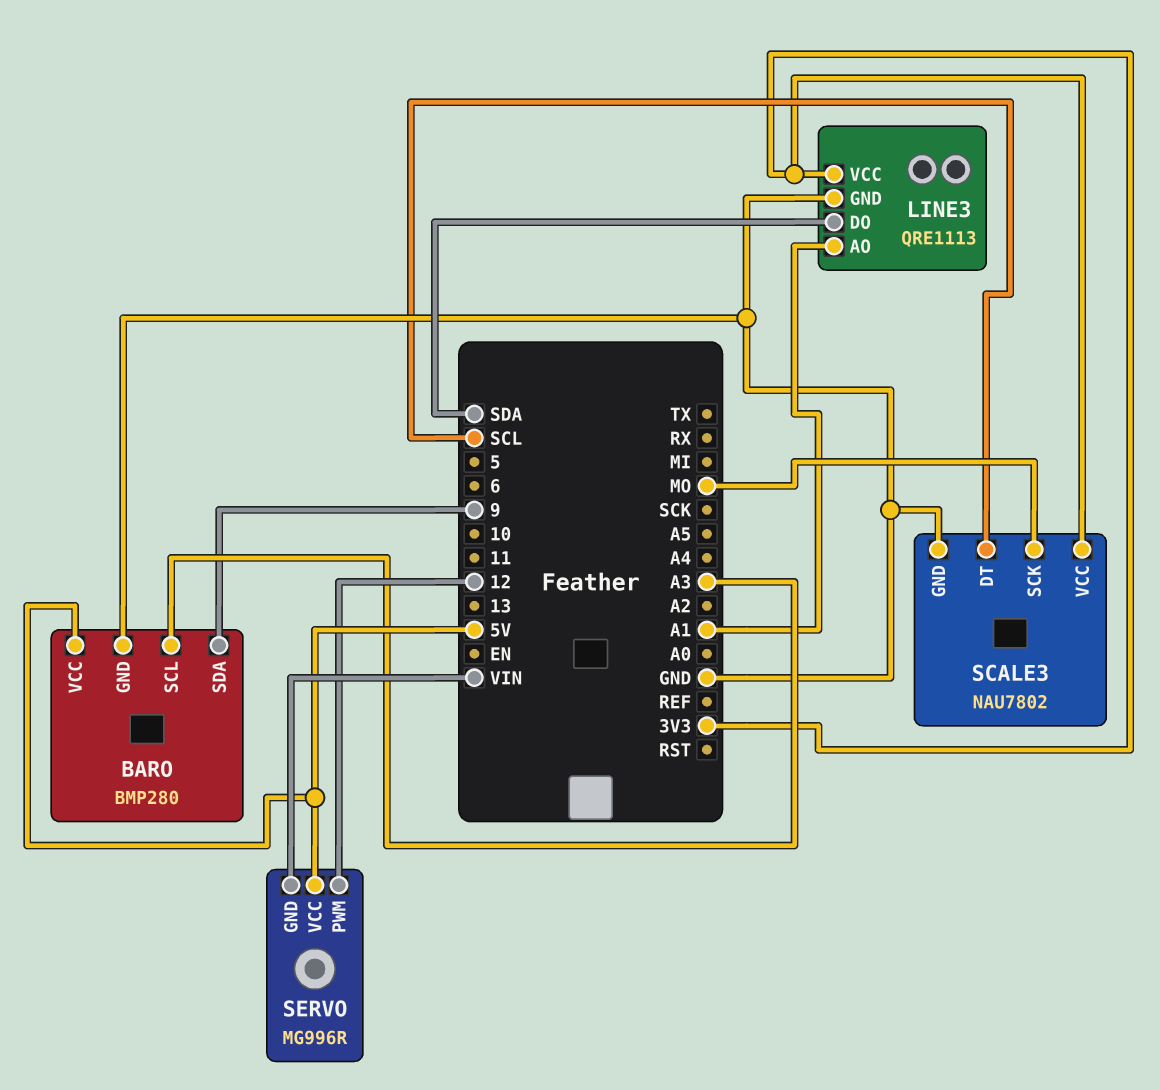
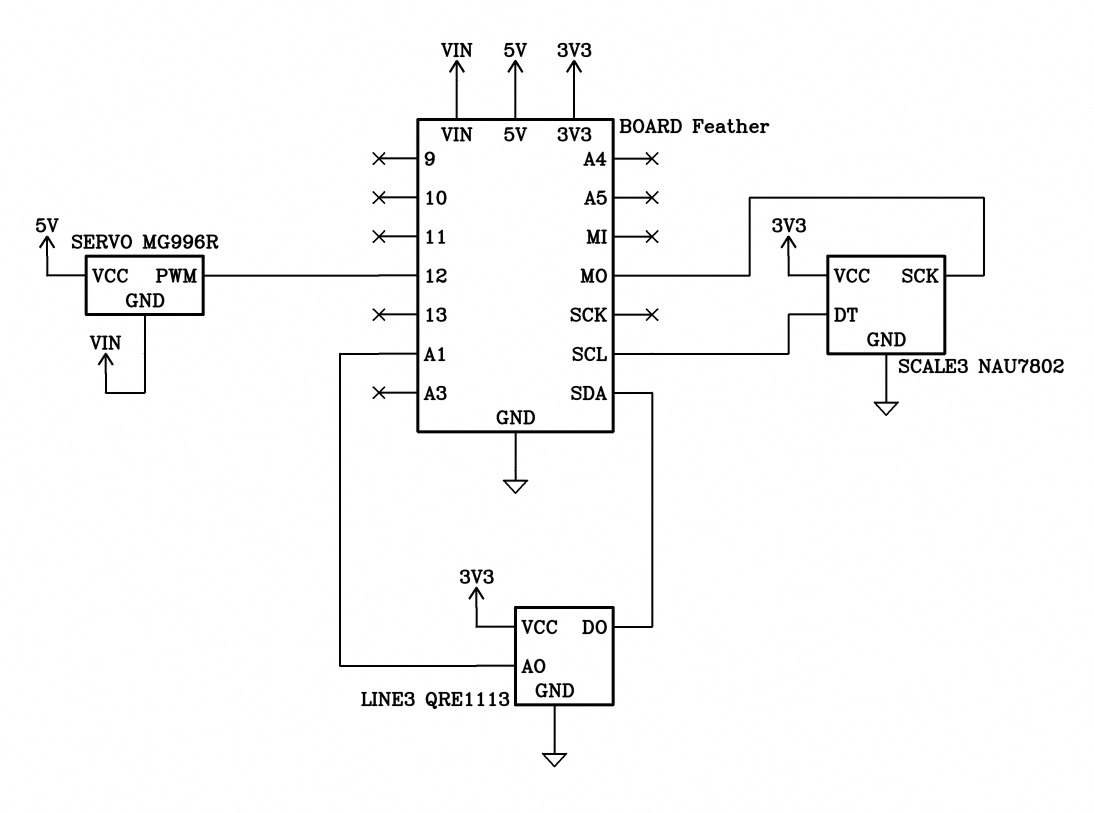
BARO: BMP280 -> none
BARO pin GND: GND -> none
BARO pin SCL: A3 -> none
BARO pin SDA: 9 -> none
BARO pin VCC: 5V -> none

